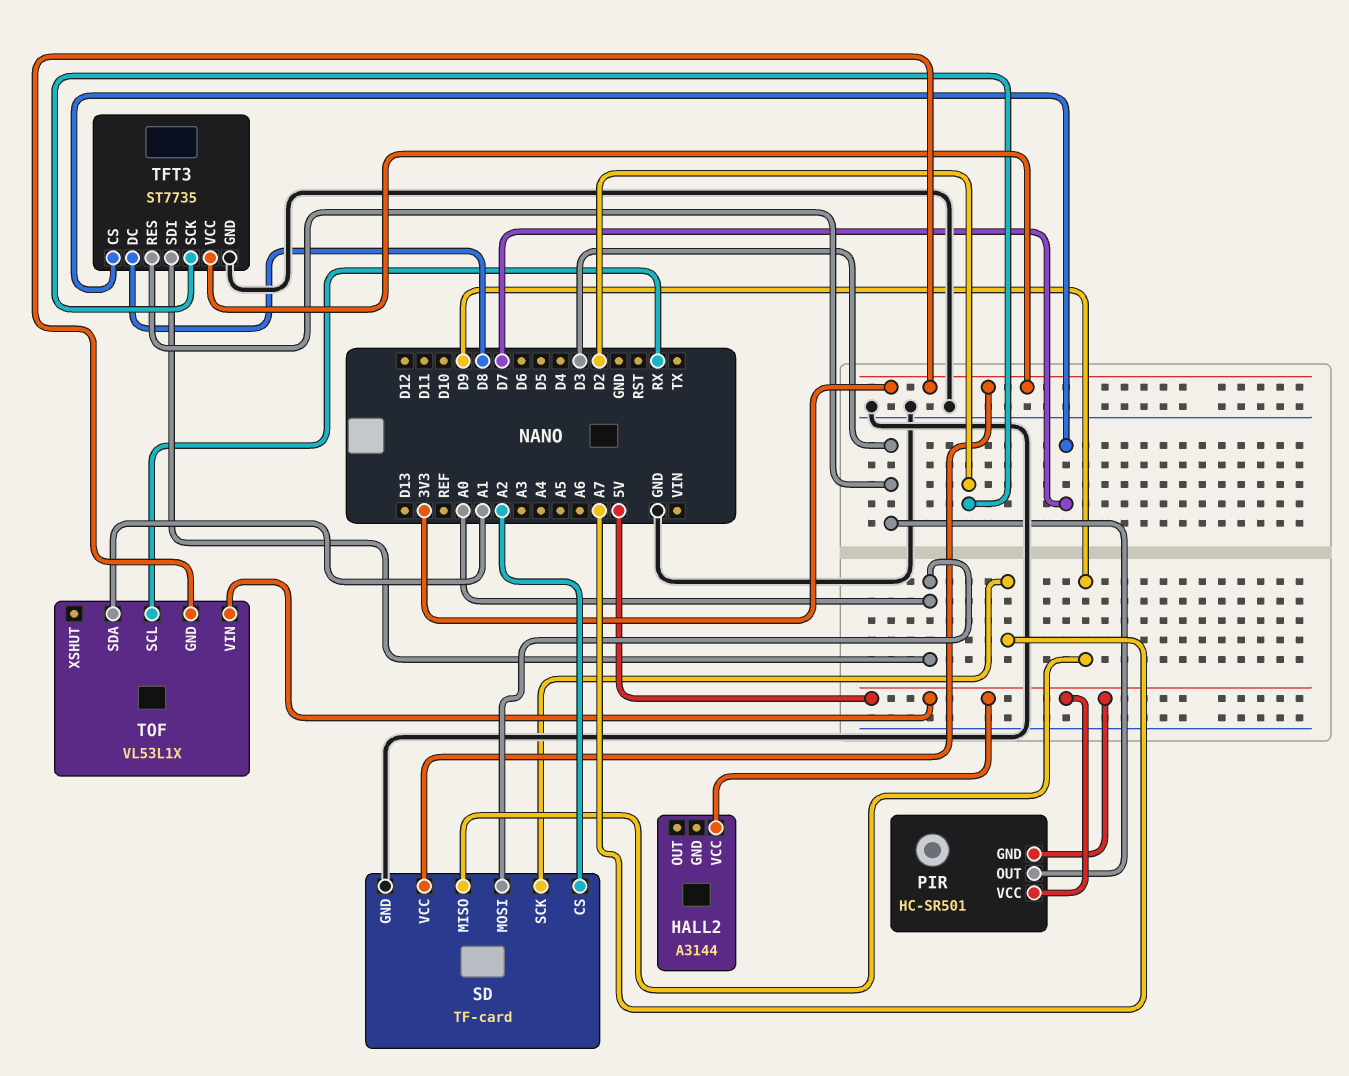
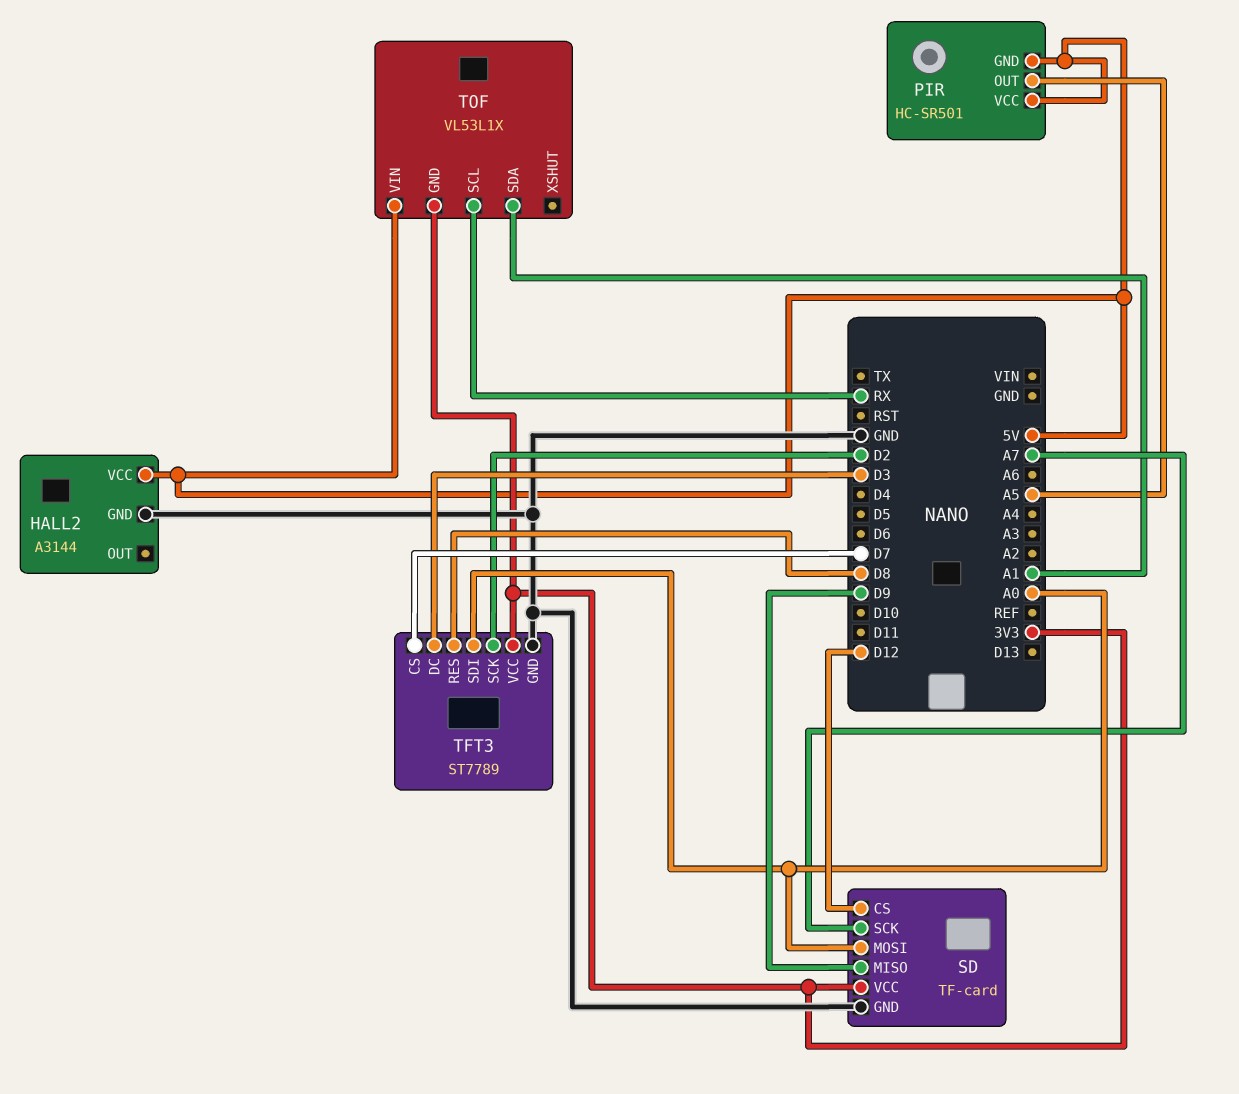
HALL2 pin GND: none -> GND
PIR pin OUT: D3 -> A5
SD pin CS: A2 -> D12
TFT3: ST7735 -> ST7789
TFT3 pin DC: D8 -> D3
TFT3 pin RES: D3 -> D8

